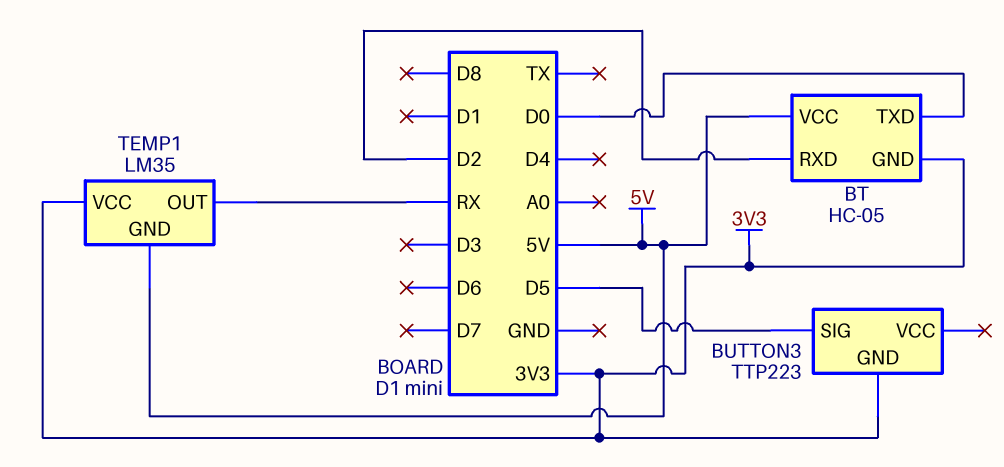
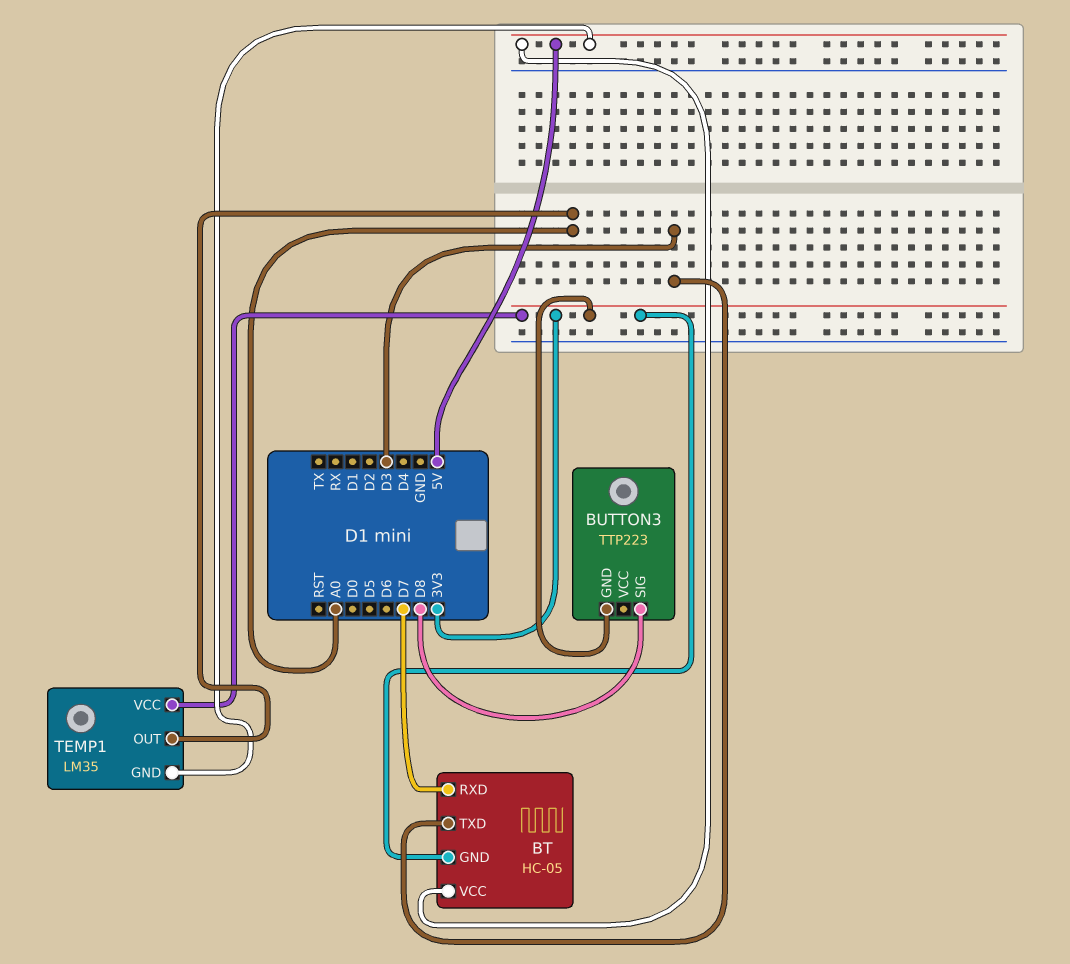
BT pin RXD: D2 -> D7
BT pin TXD: D0 -> D3
BUTTON3 pin SIG: D5 -> D8
TEMP1 pin OUT: RX -> A0

